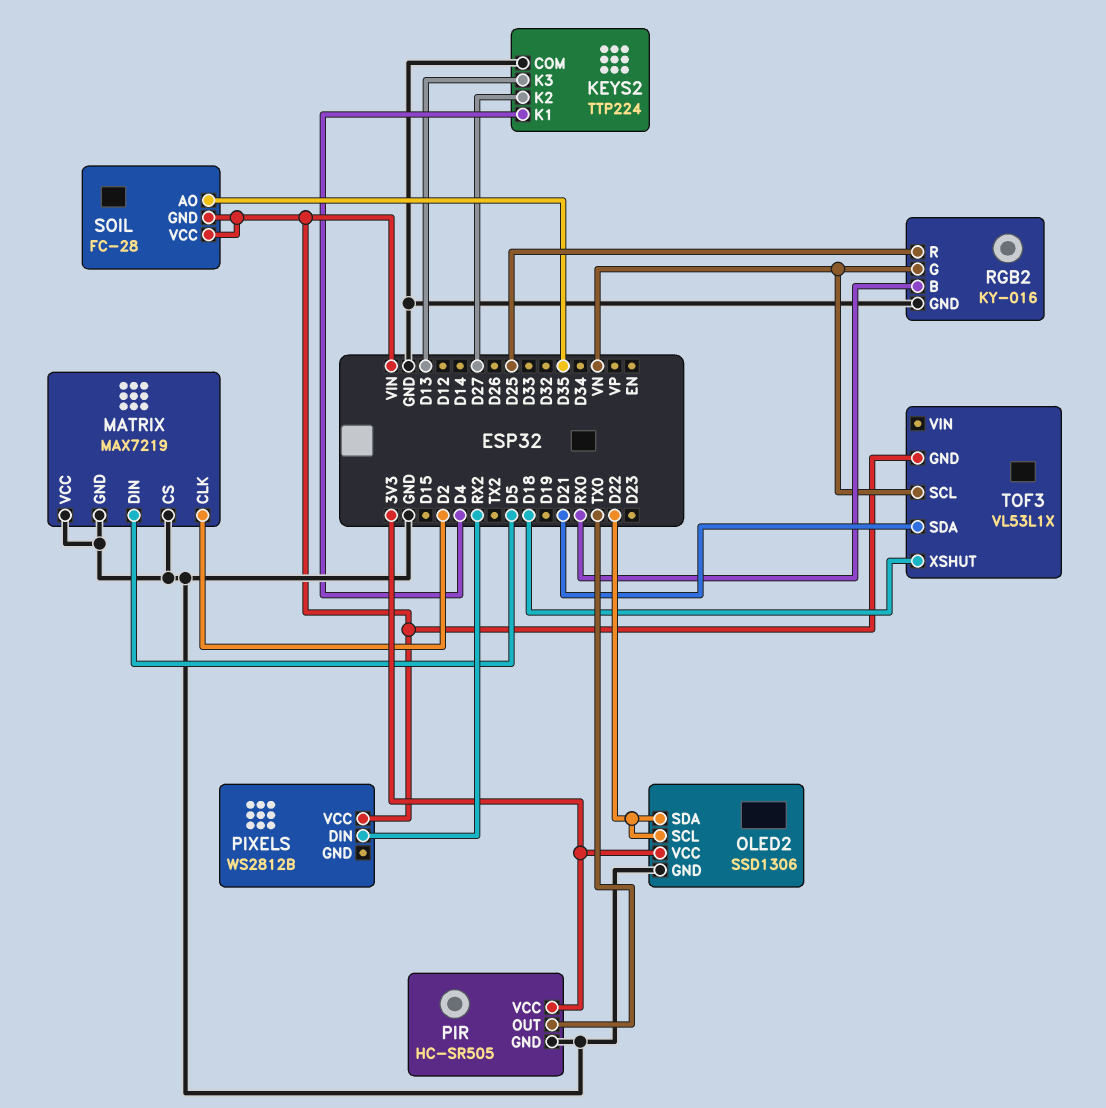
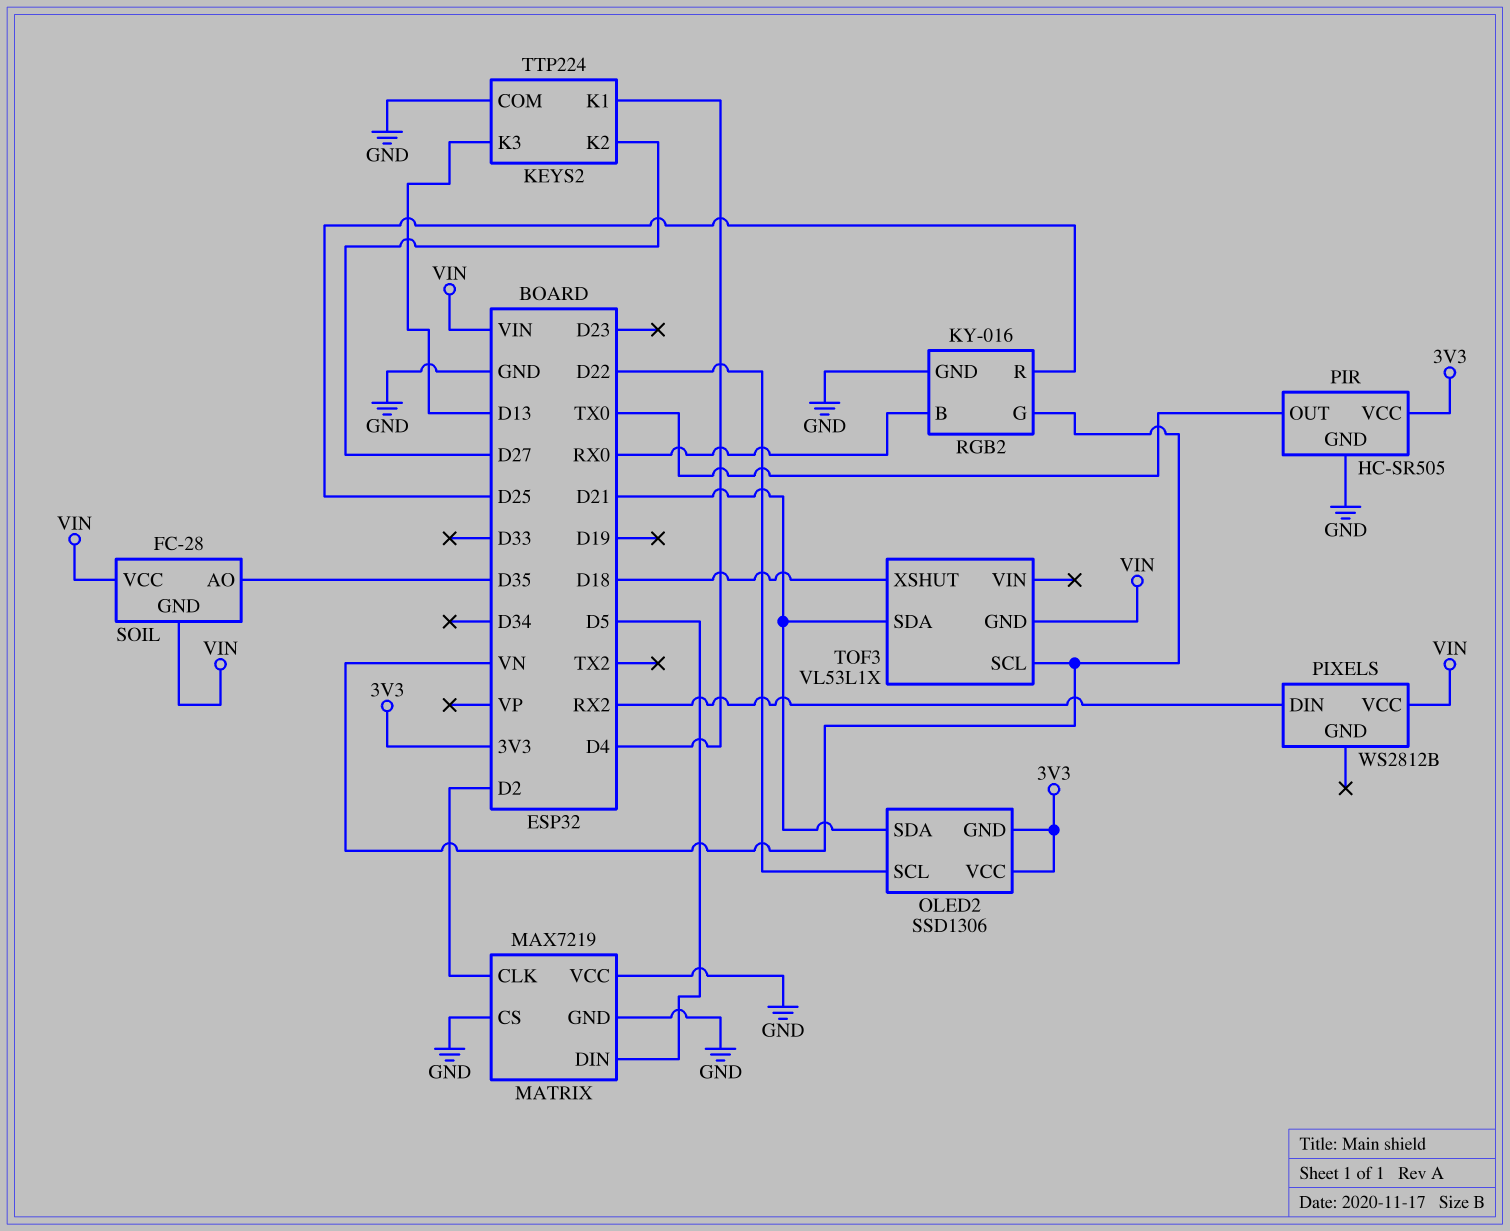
OLED2 pin GND: GND -> 3V3
OLED2 pin SDA: D22 -> D21

